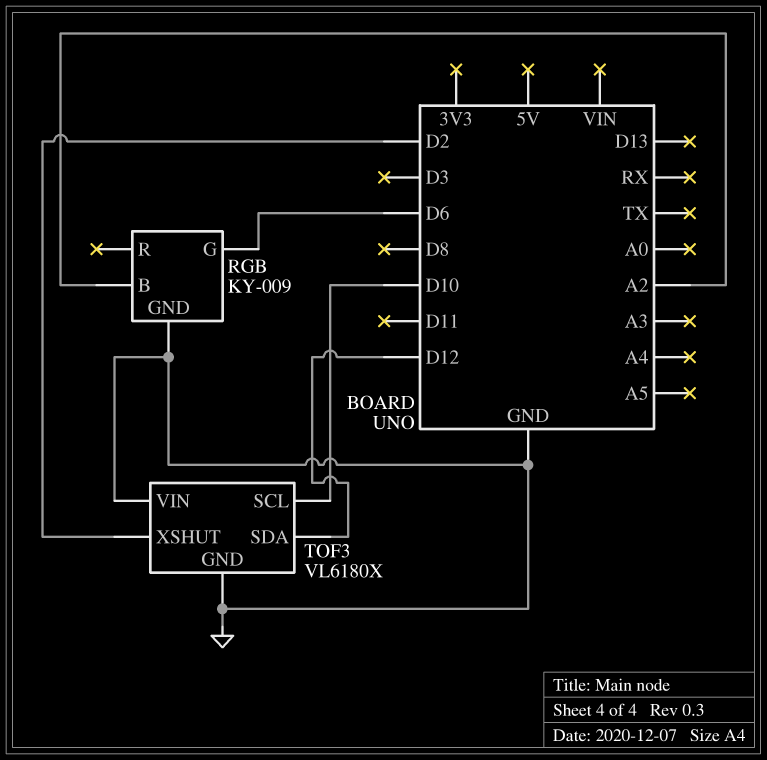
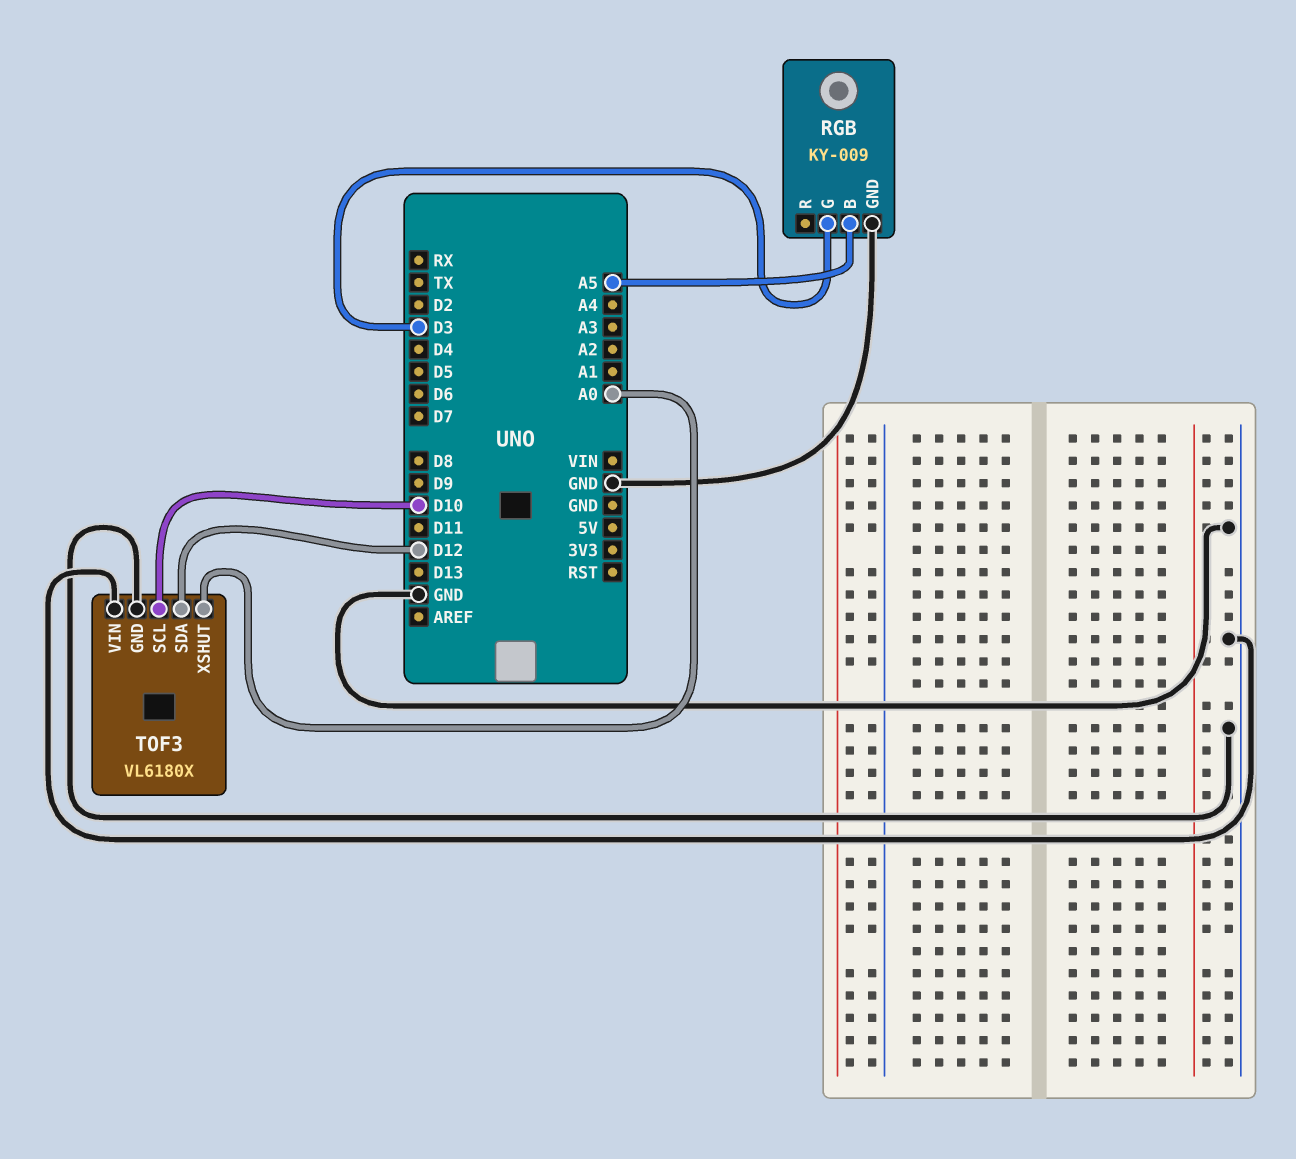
RGB pin B: A2 -> A5
RGB pin G: D6 -> D3
TOF3 pin XSHUT: D2 -> A0

